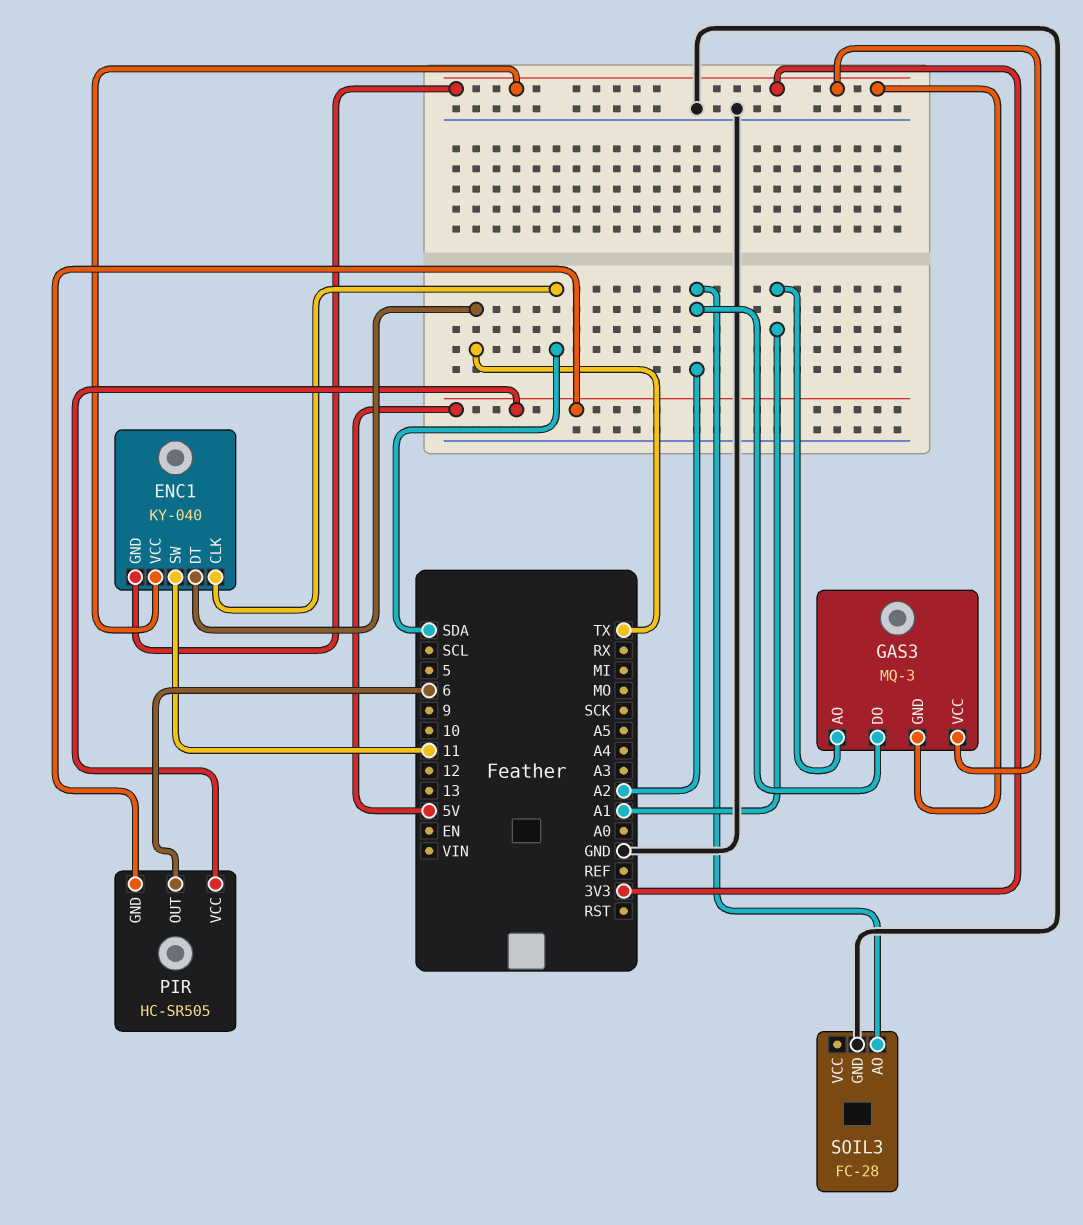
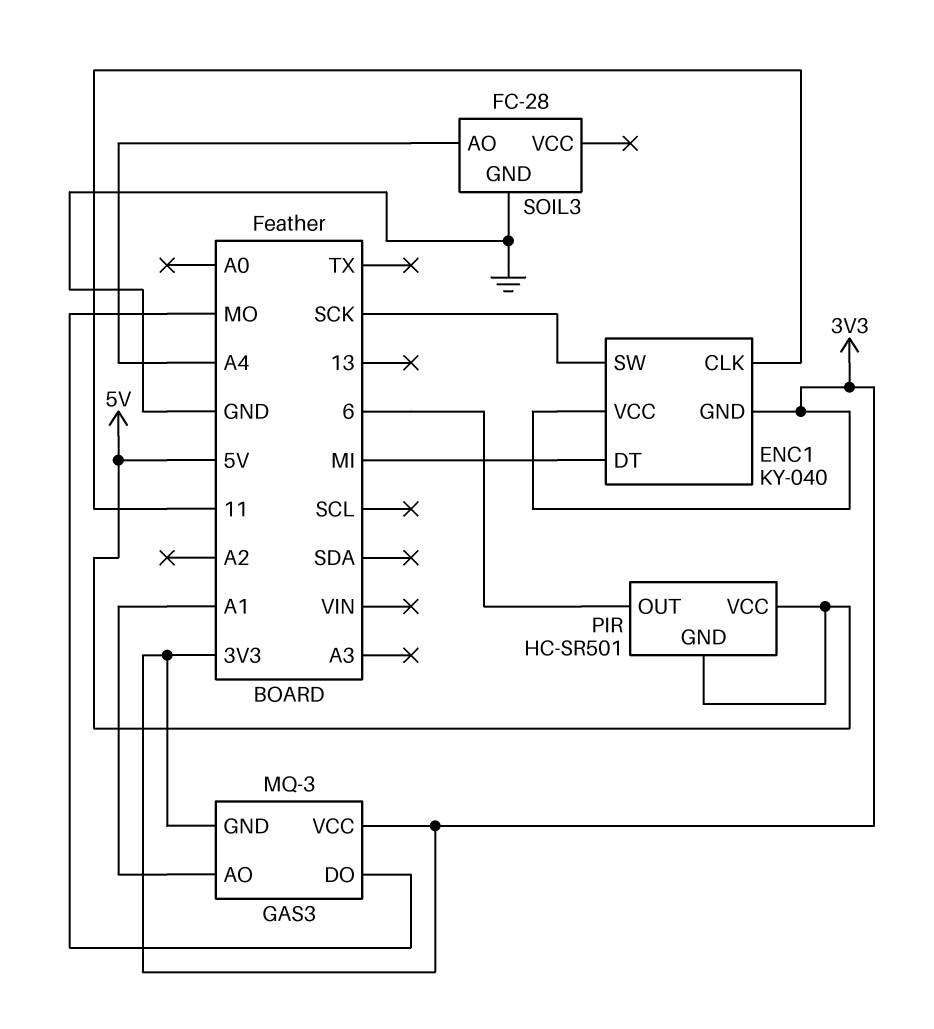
ENC1 pin CLK: SDA -> 11
ENC1 pin DT: TX -> MI
ENC1 pin SW: 11 -> SCK
GAS3 pin DO: A2 -> MO
PIR: HC-SR505 -> HC-SR501
SOIL3 pin AO: A2 -> A4

